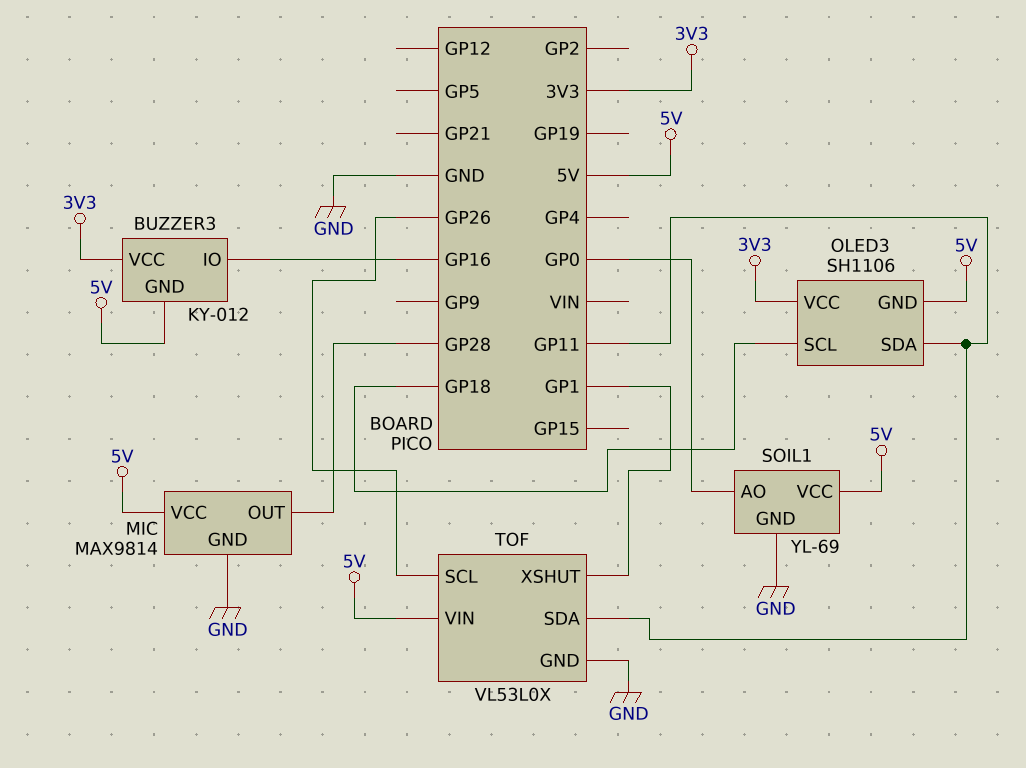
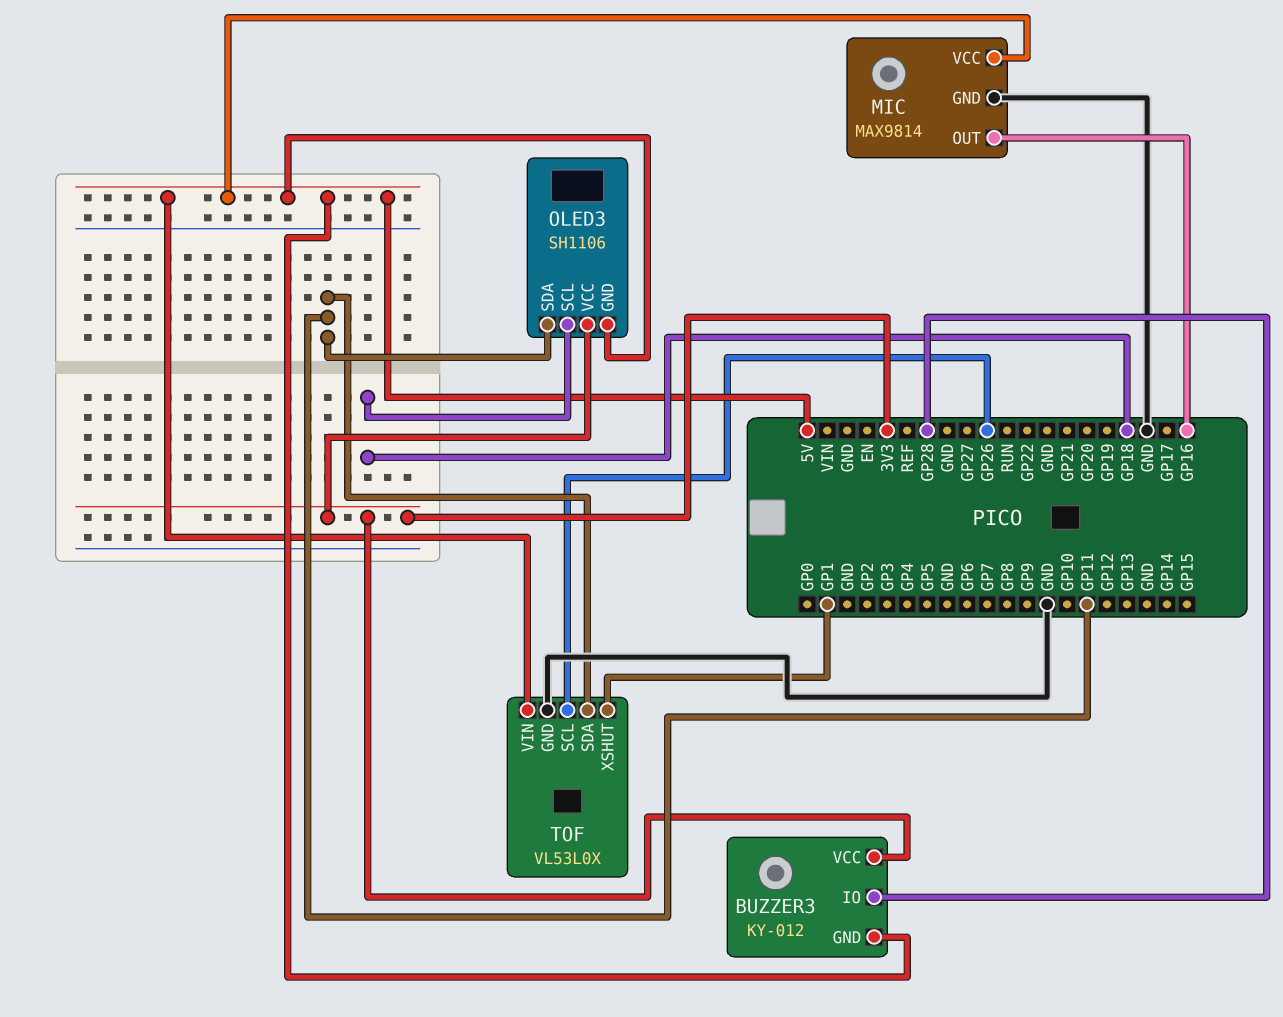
BUZZER3 pin IO: GP16 -> GP28
MIC pin OUT: GP28 -> GP16
SOIL1: YL-69 -> none
SOIL1 pin AO: GP0 -> none
SOIL1 pin GND: GND -> none
SOIL1 pin VCC: 5V -> none

